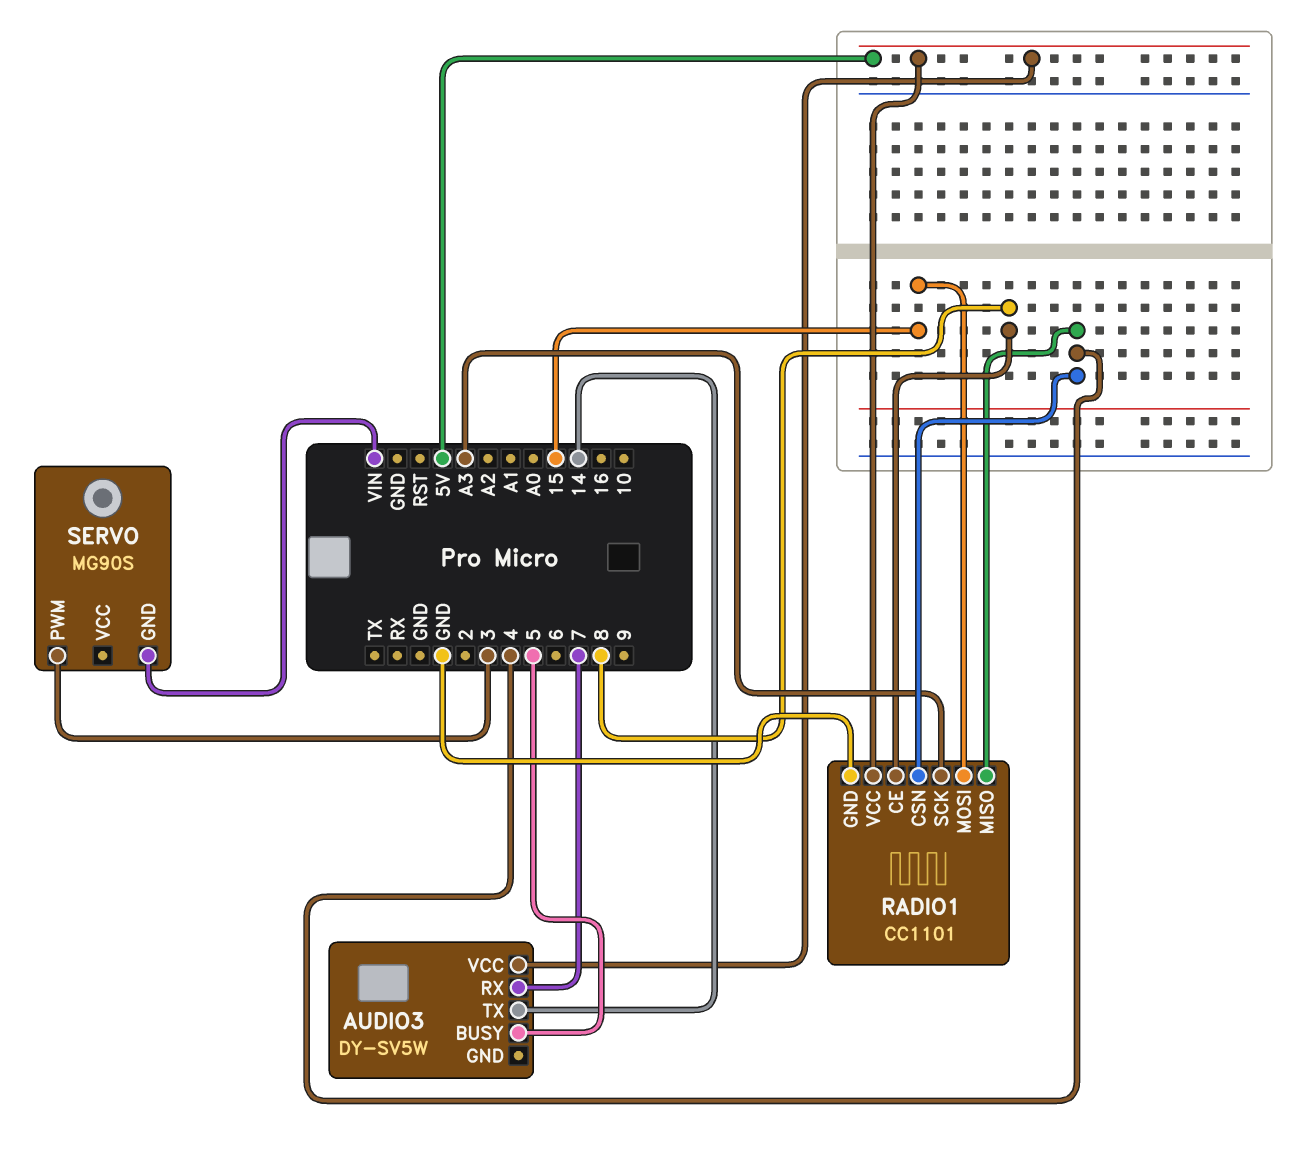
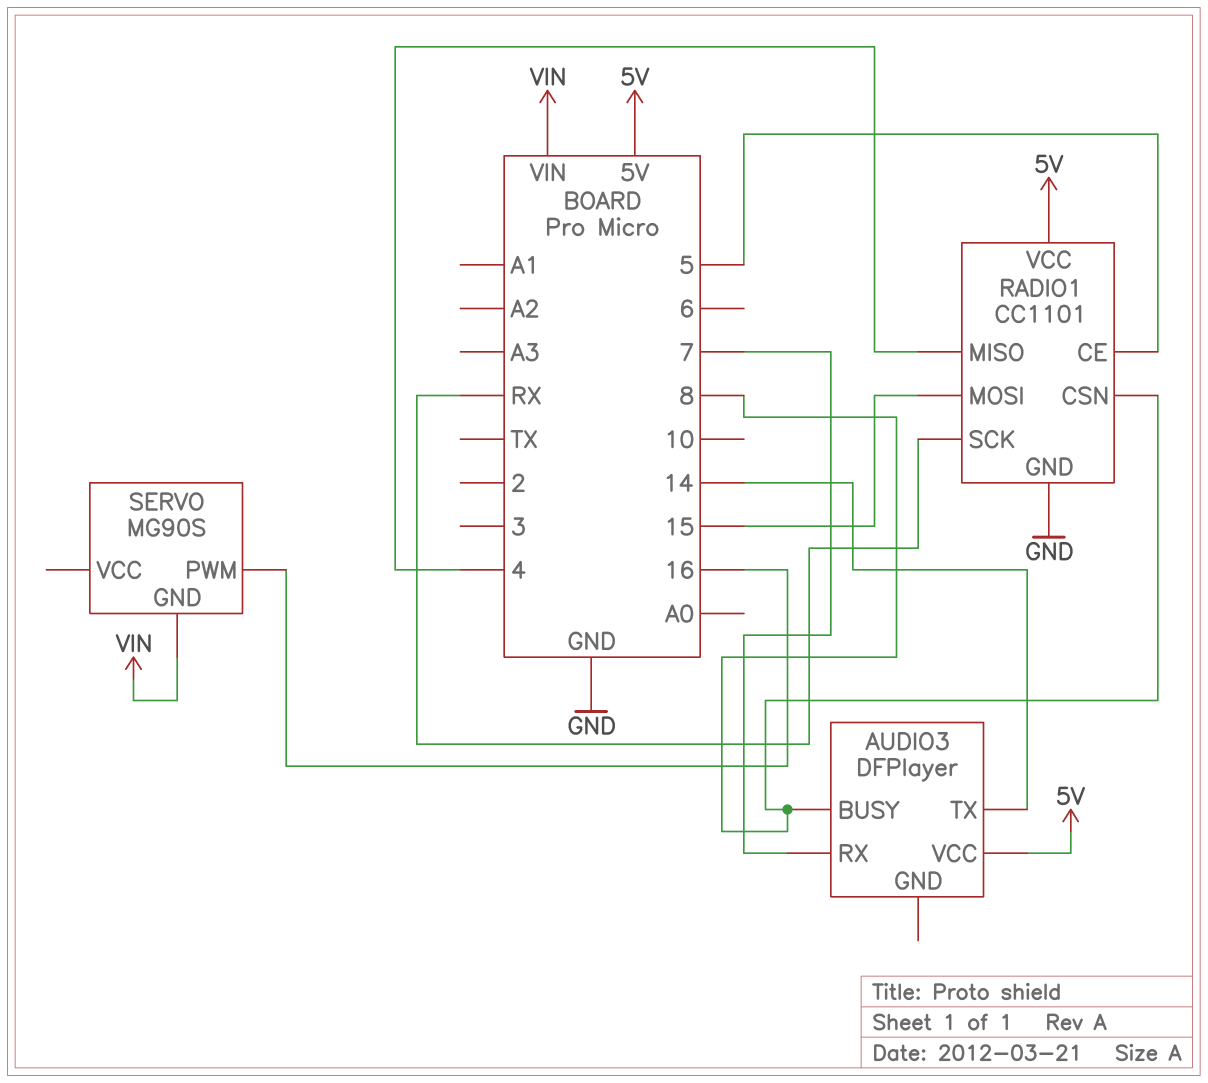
AUDIO3: DY-SV5W -> DFPlayer
AUDIO3 pin BUSY: 5 -> 8
RADIO1 pin CE: 8 -> 5
RADIO1 pin CSN: 4 -> 8
RADIO1 pin SCK: A3 -> RX
SERVO pin PWM: 3 -> 16

